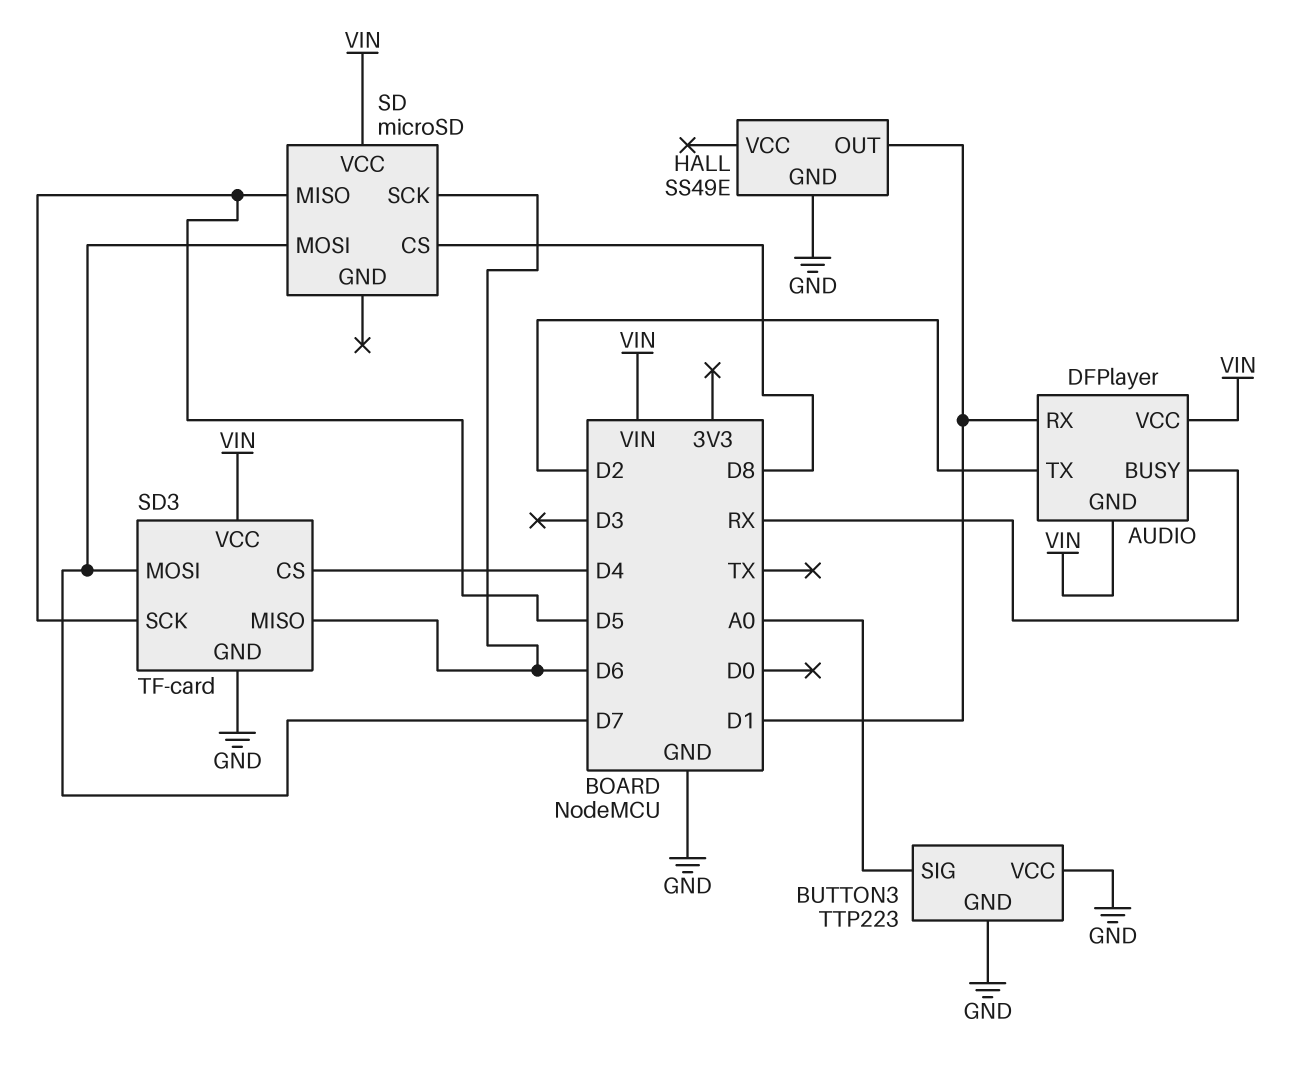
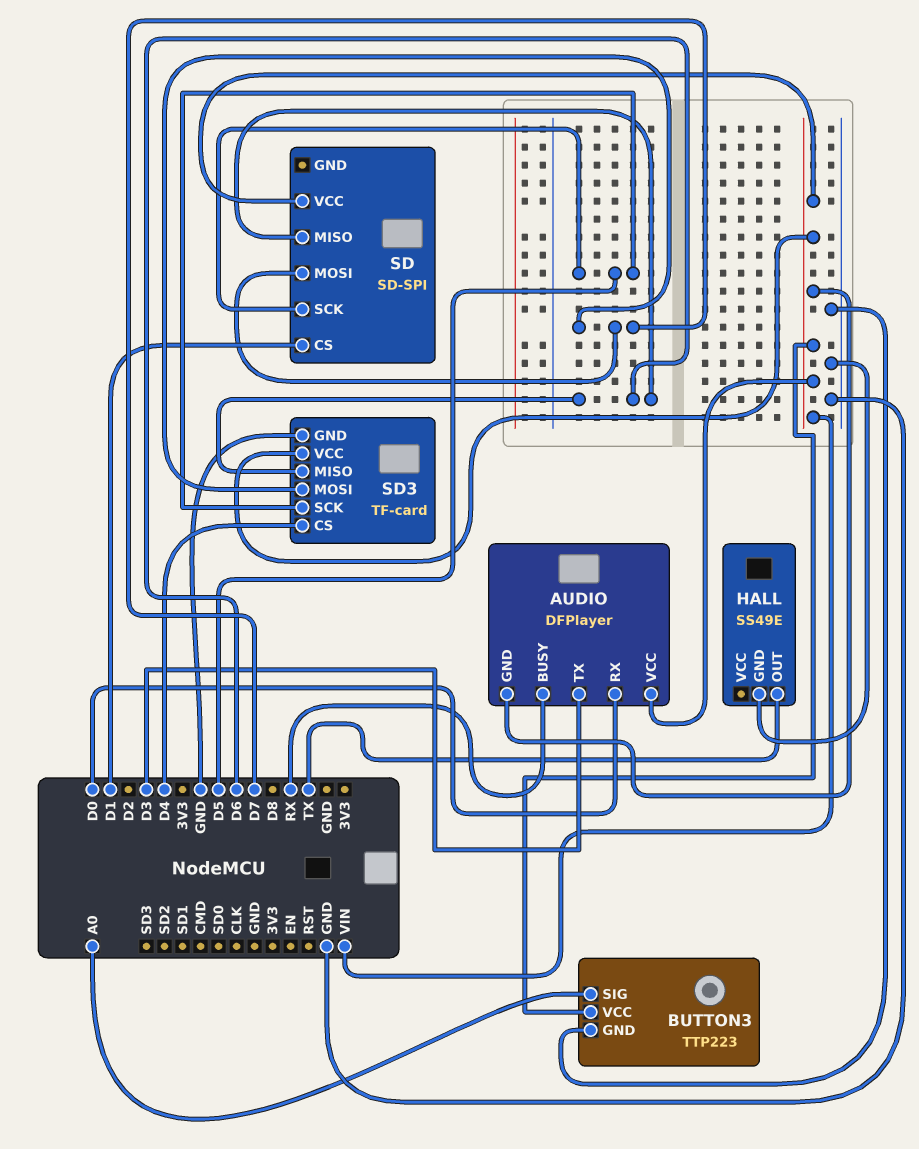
AUDIO pin RX: D1 -> D0
AUDIO pin TX: D2 -> D3
BUTTON3 pin VCC: GND -> VIN
HALL pin OUT: D1 -> TX
SD: microSD -> SD-SPI
SD pin CS: D8 -> D1
SD pin MISO: D5 -> D6
SD pin SCK: D6 -> D5

